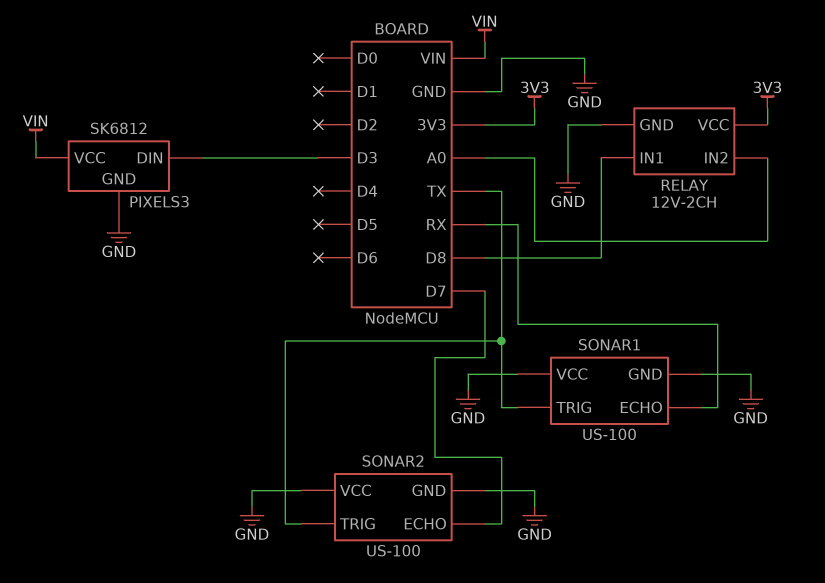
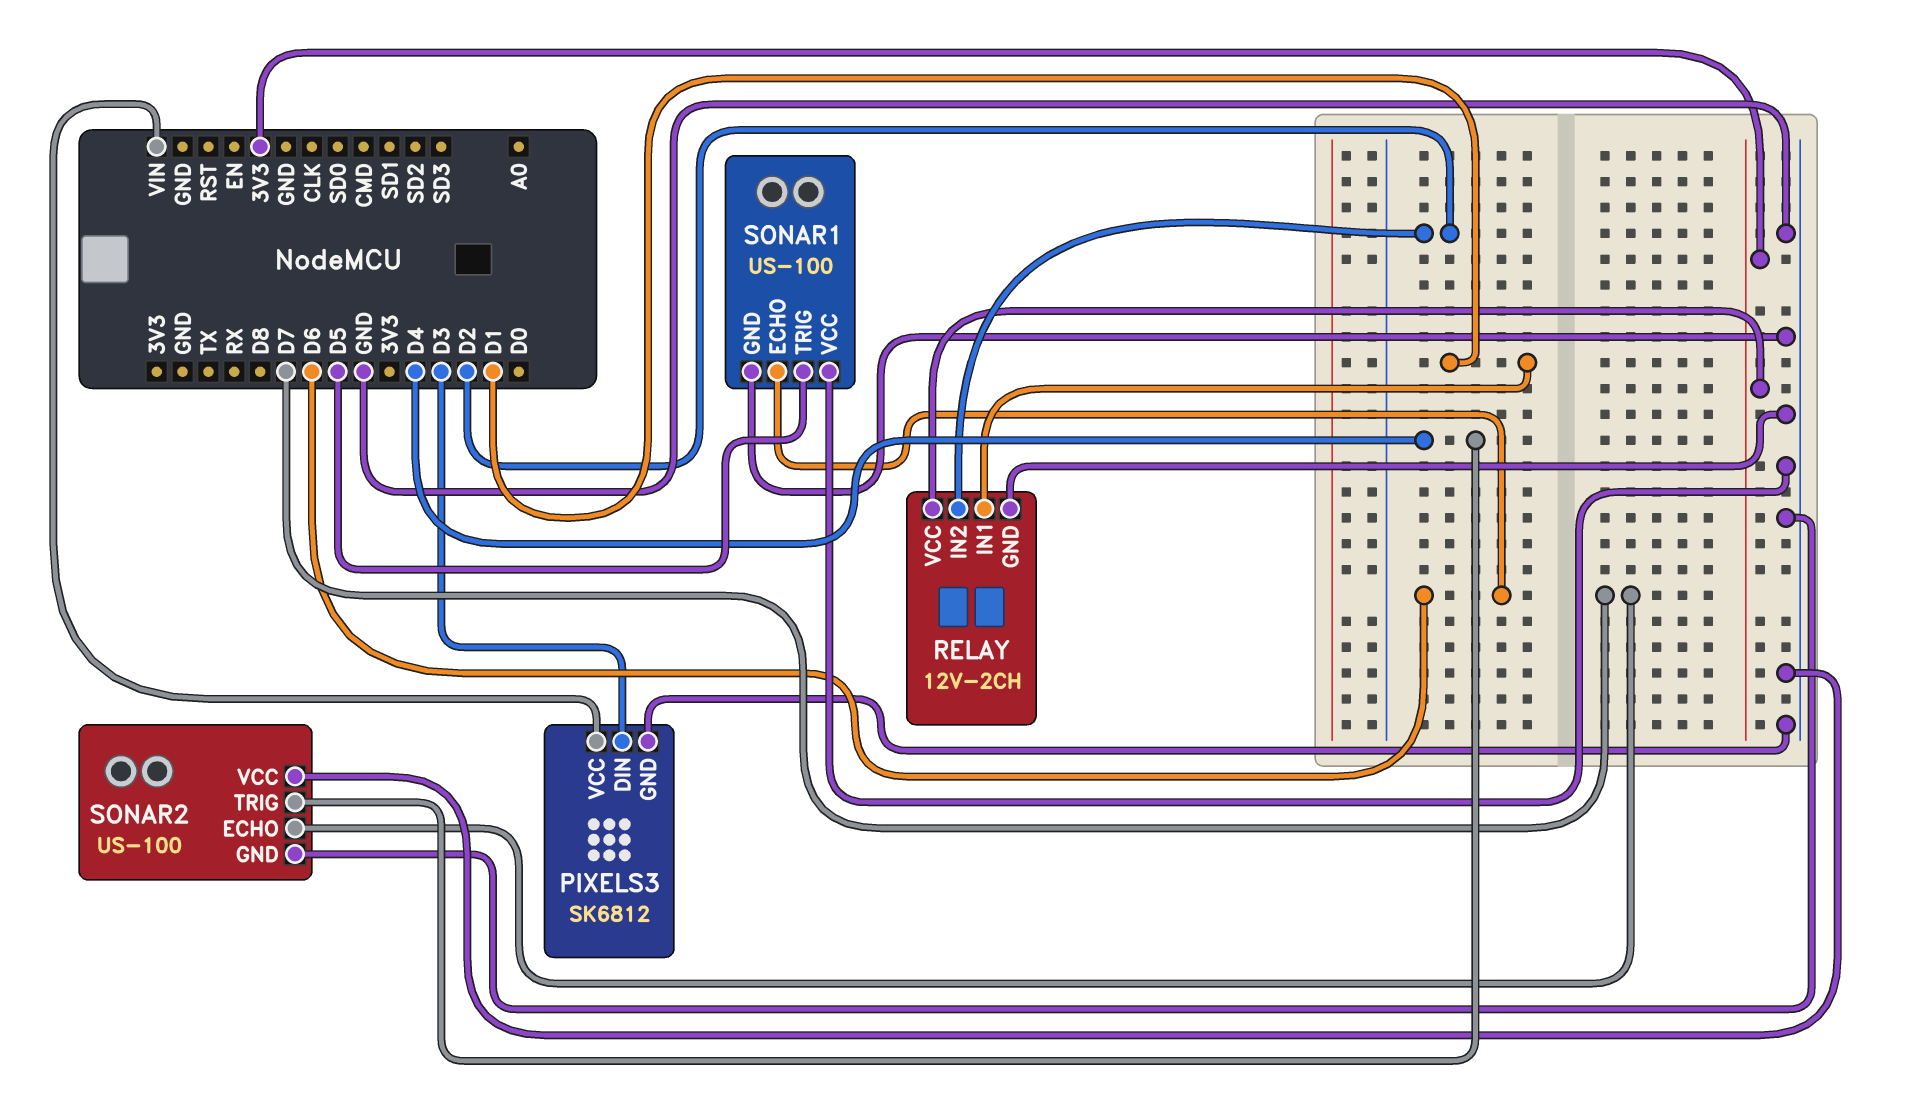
RELAY pin IN1: D8 -> D1
RELAY pin IN2: A0 -> D2
SONAR1 pin ECHO: RX -> D6
SONAR1 pin TRIG: TX -> D5
SONAR2 pin TRIG: TX -> D4

